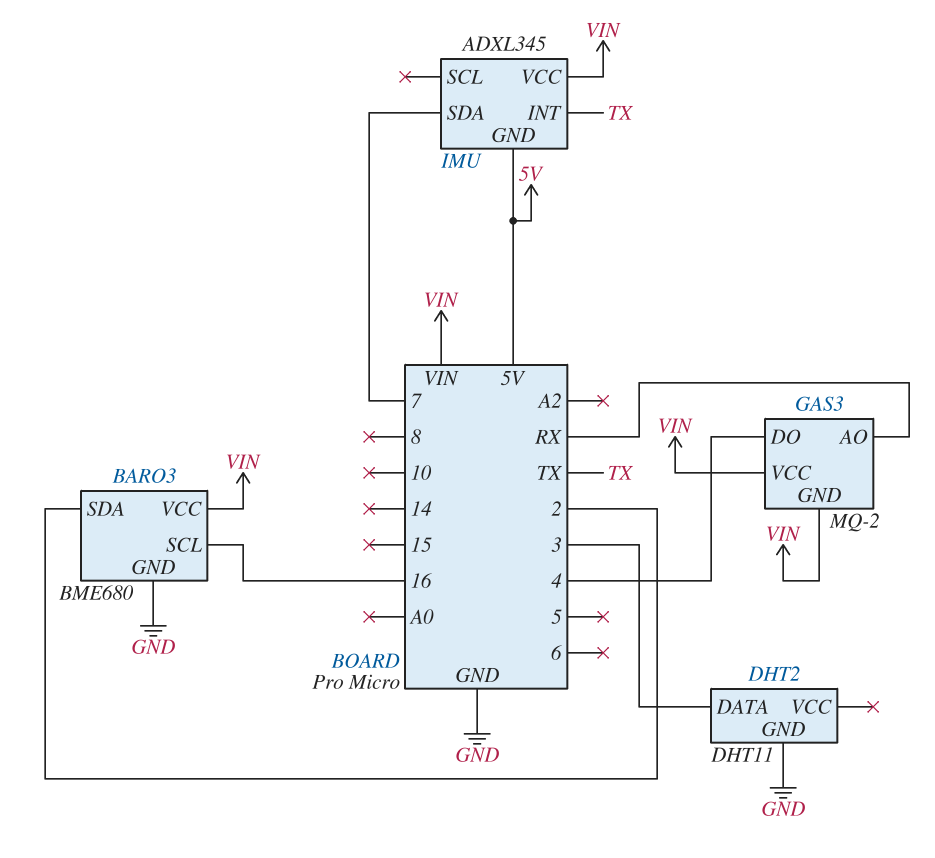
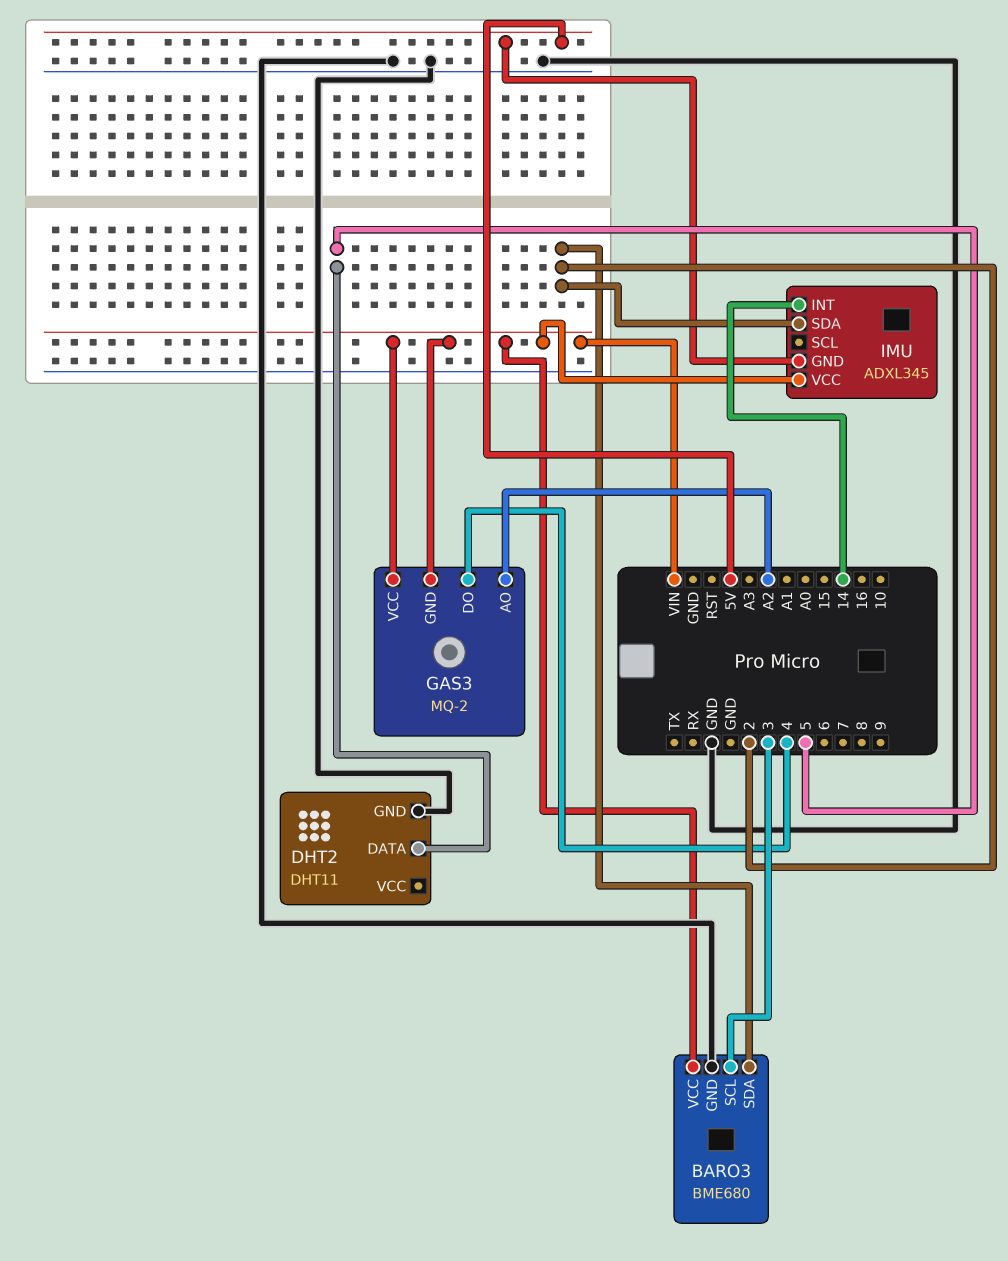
BARO3 pin SCL: 16 -> 3
DHT2 pin DATA: 3 -> 5
GAS3 pin AO: RX -> A2
IMU pin INT: TX -> 14
IMU pin SDA: 7 -> 2

